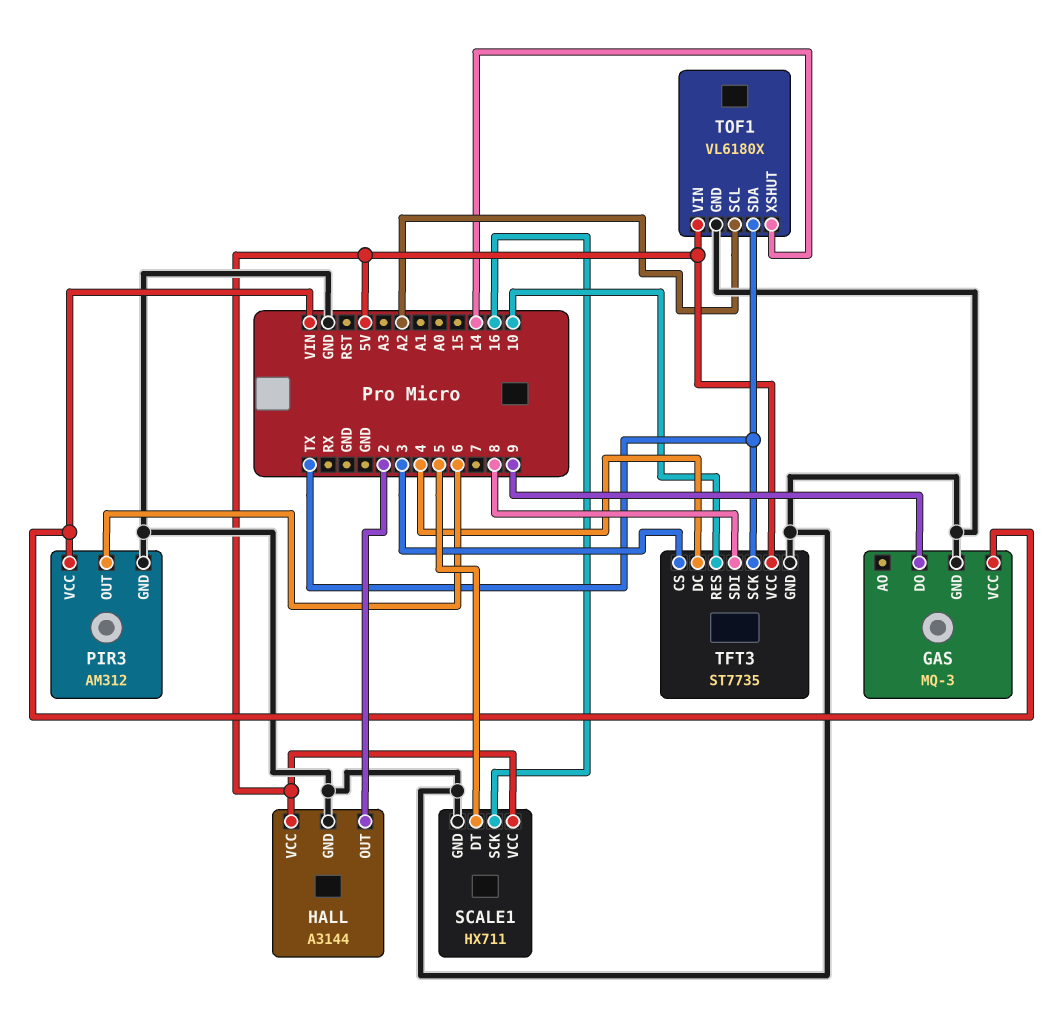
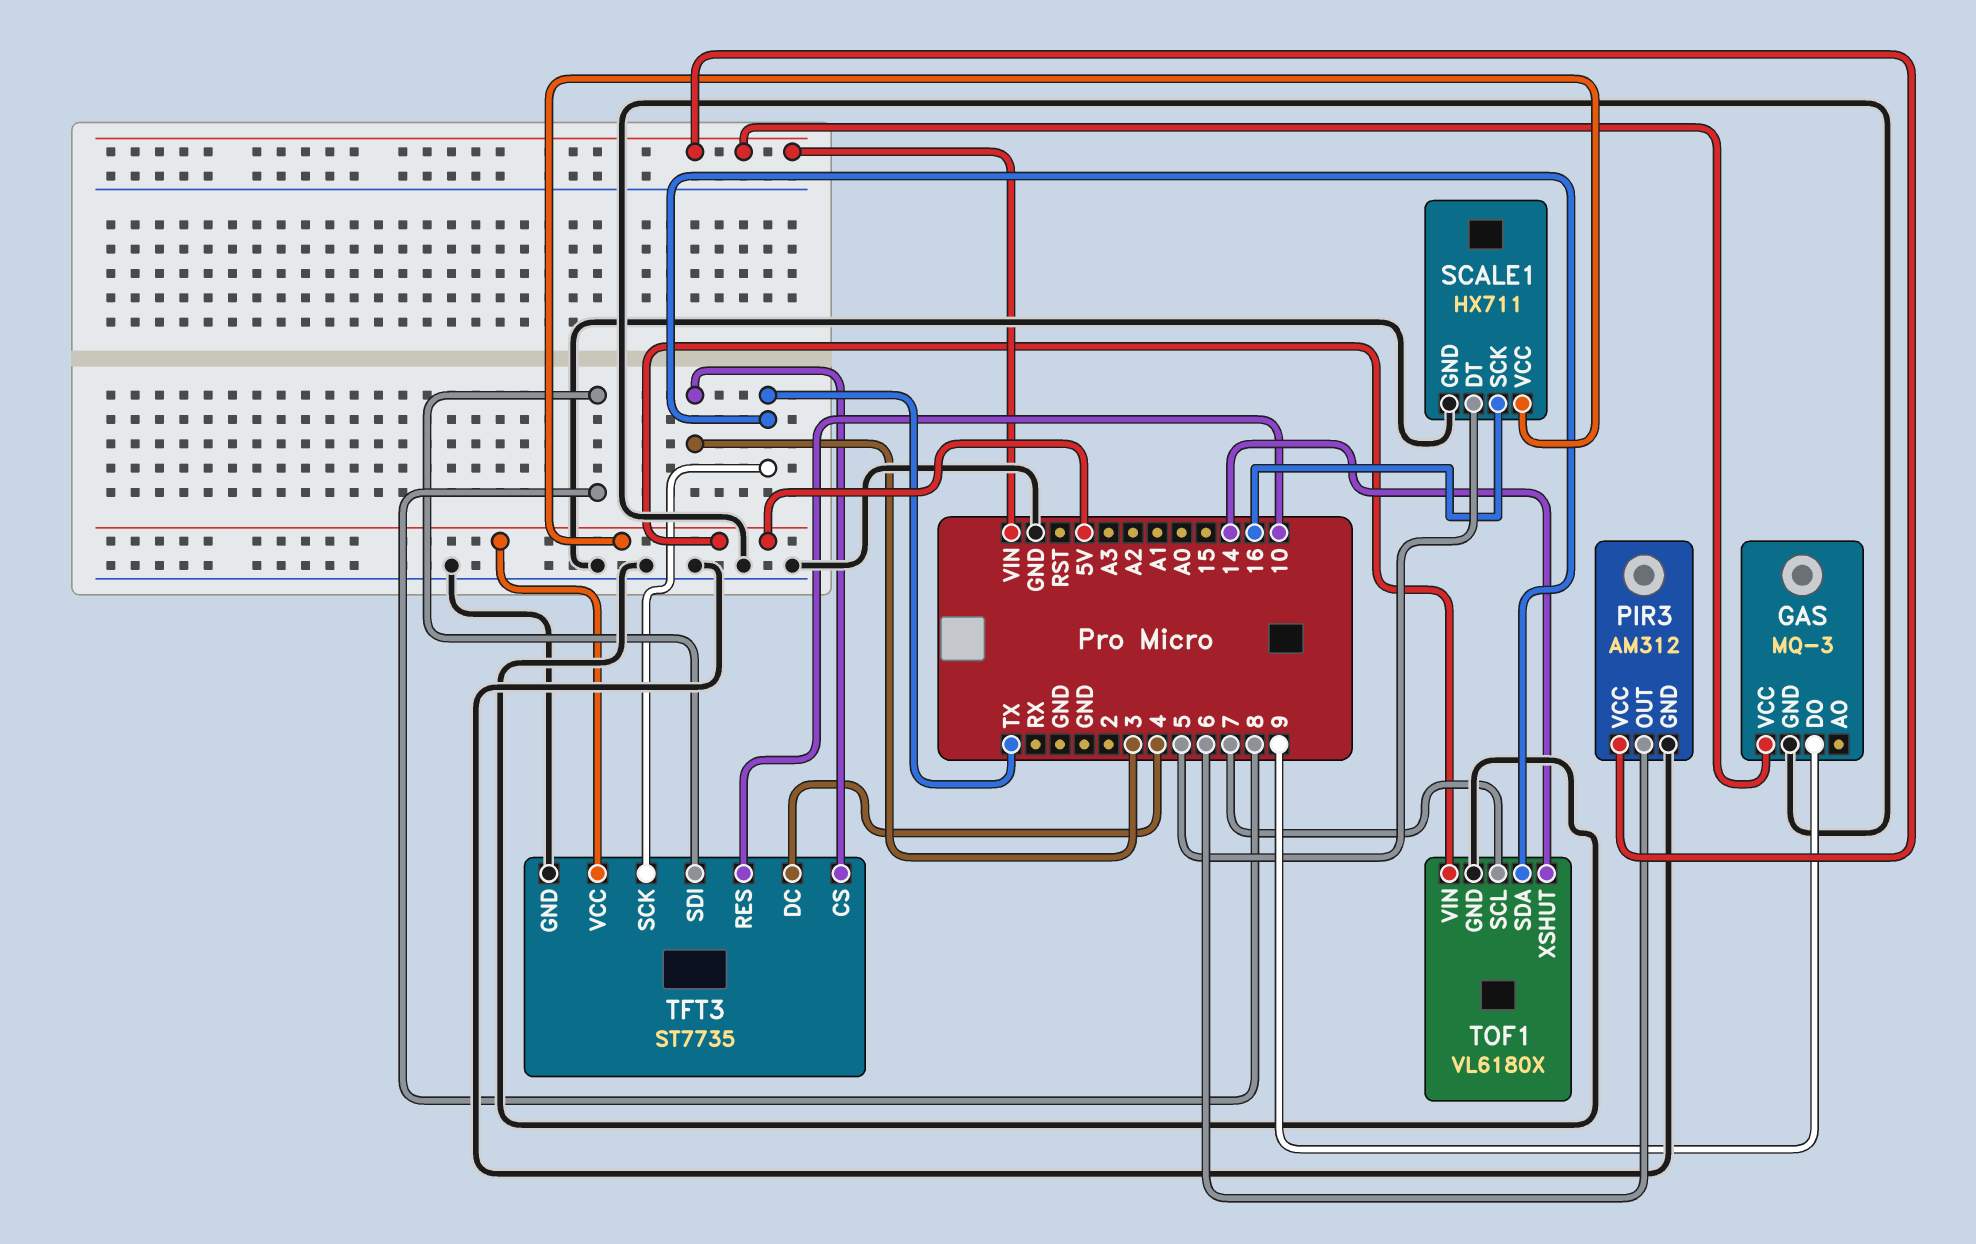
HALL: A3144 -> none
HALL pin GND: GND -> none
HALL pin OUT: 2 -> none
HALL pin VCC: 5V -> none
TOF1 pin SCL: A2 -> 7

